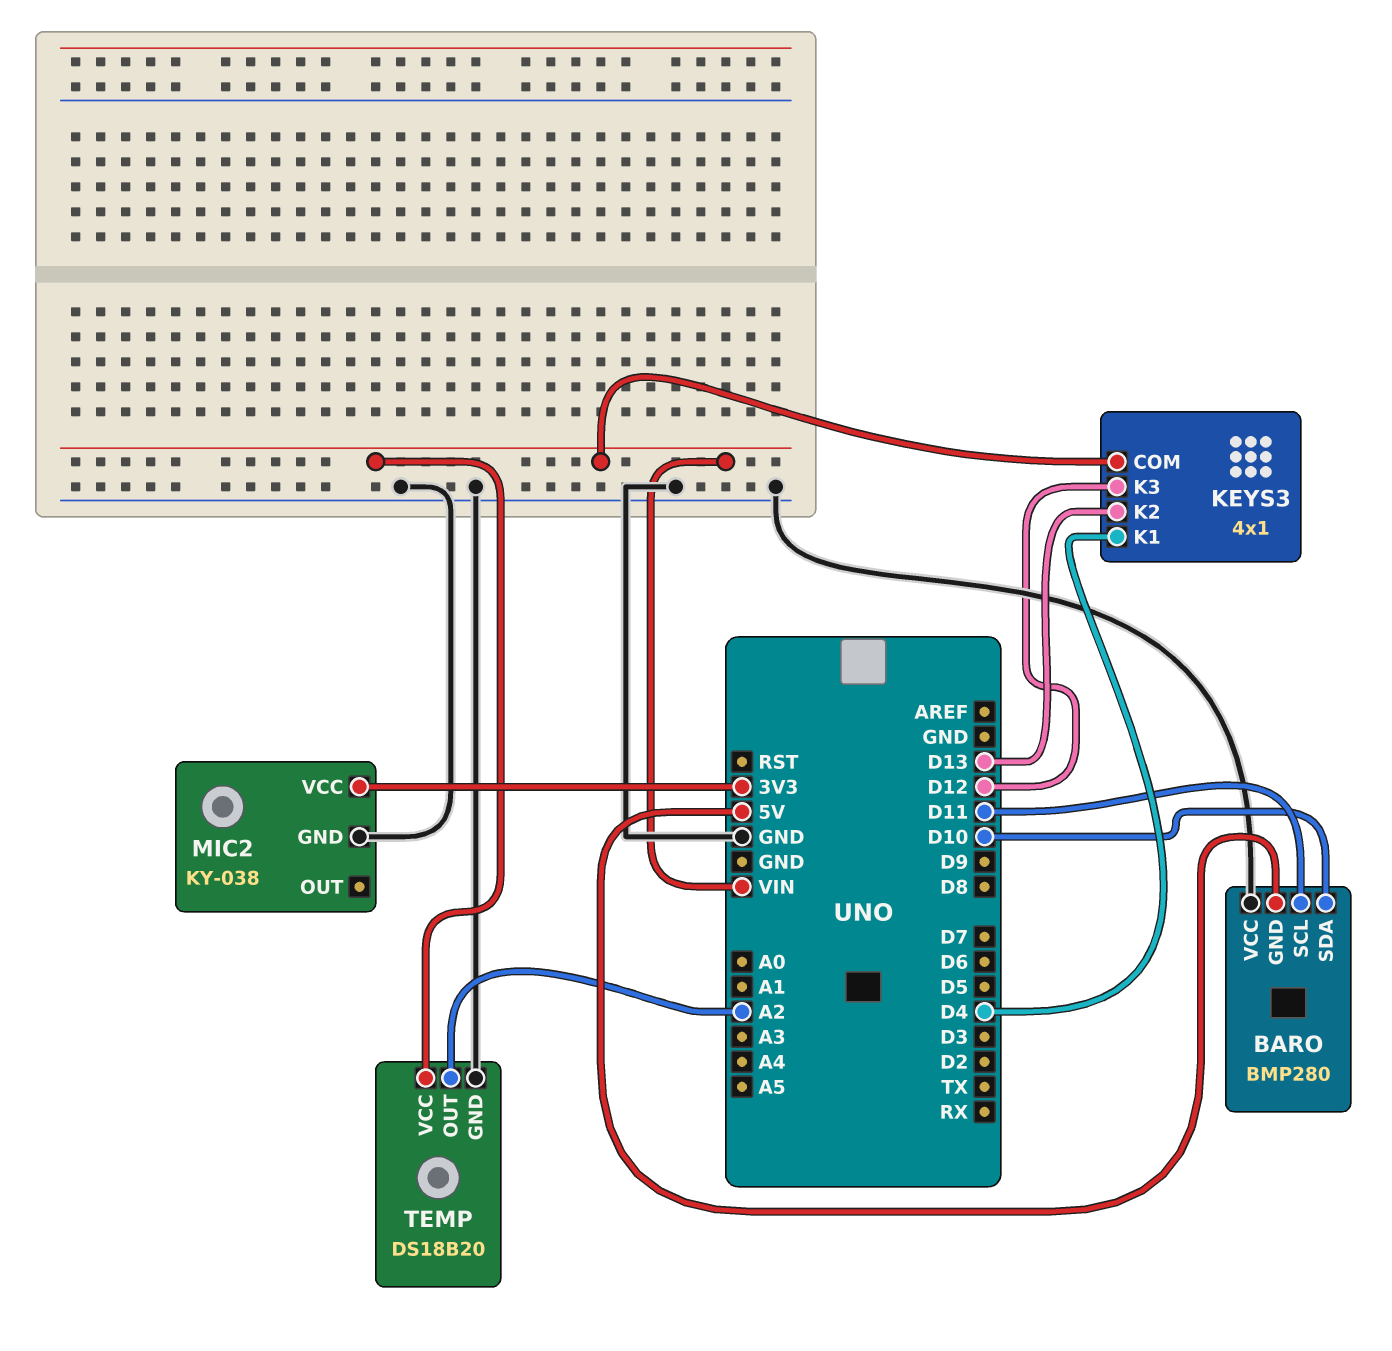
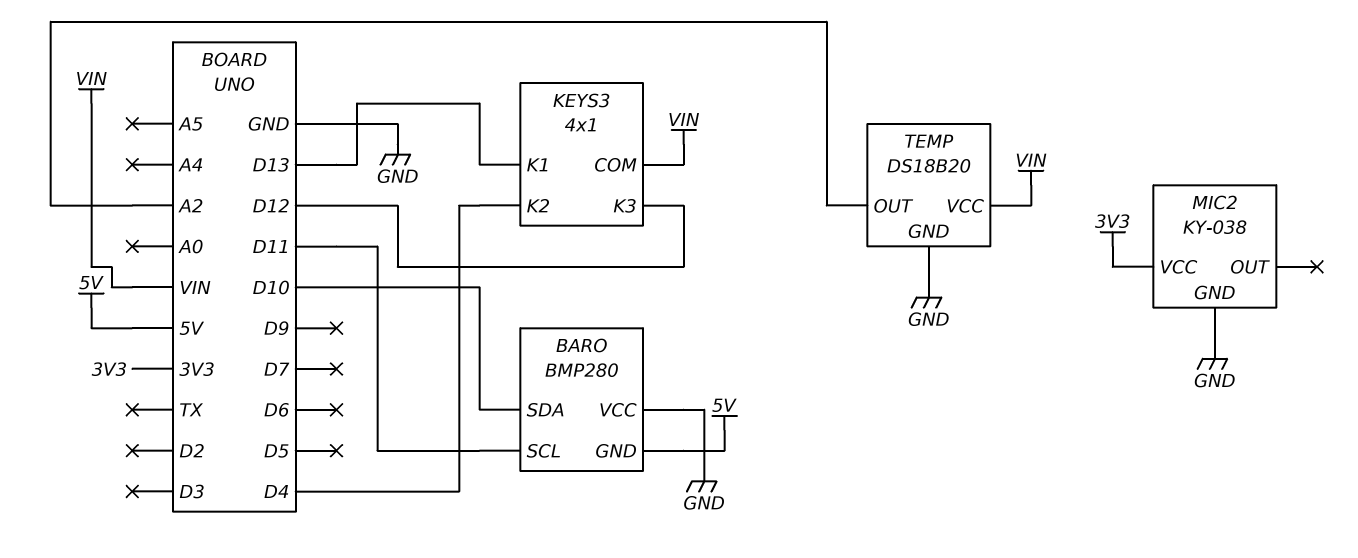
KEYS3 pin K1: D4 -> D13
KEYS3 pin K2: D13 -> D4

